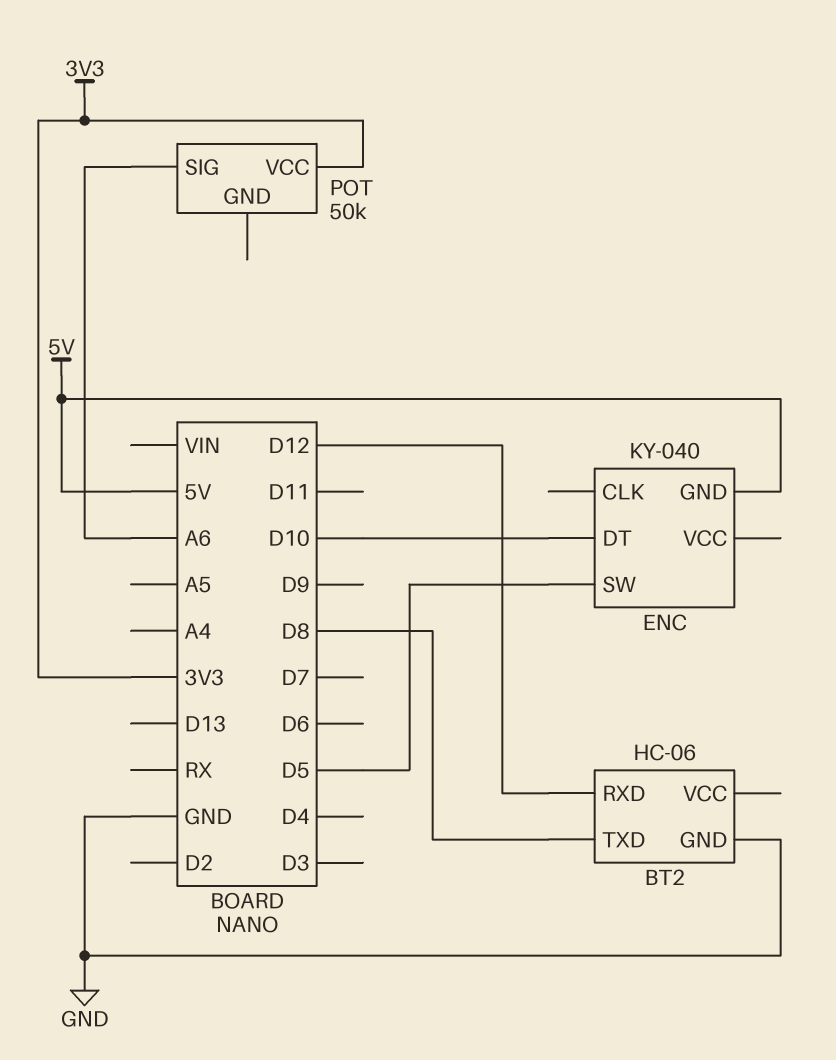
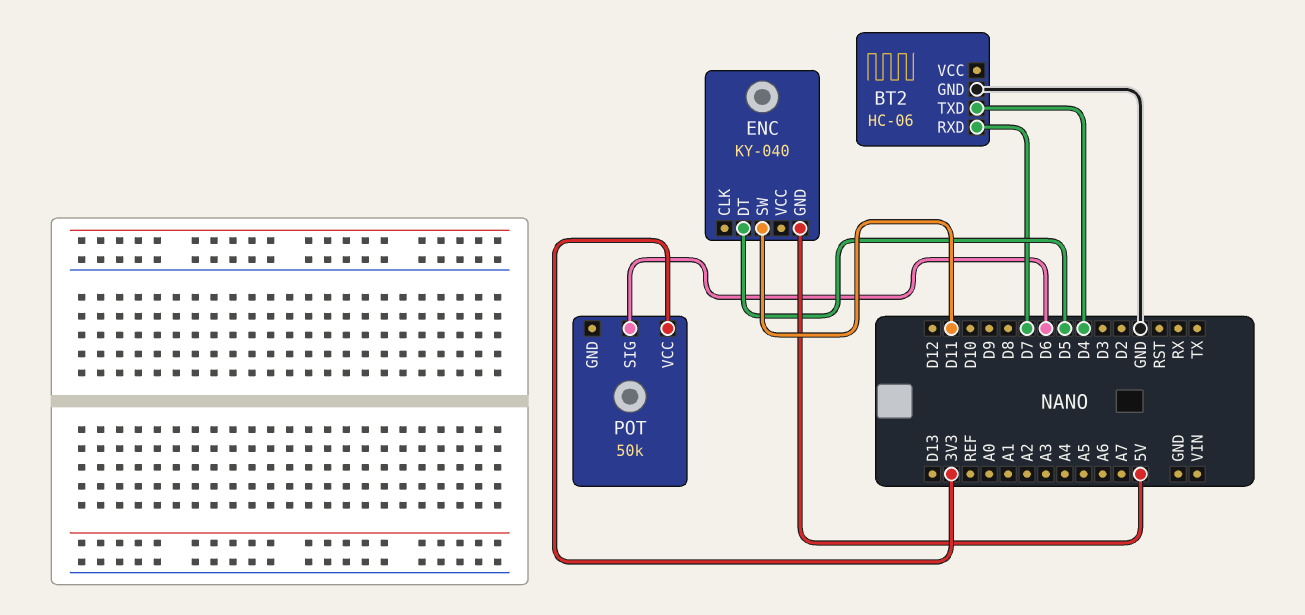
BT2 pin RXD: D12 -> D7
BT2 pin TXD: D8 -> D4
ENC pin DT: D10 -> D5
ENC pin SW: D5 -> D11
POT pin SIG: A6 -> D6

